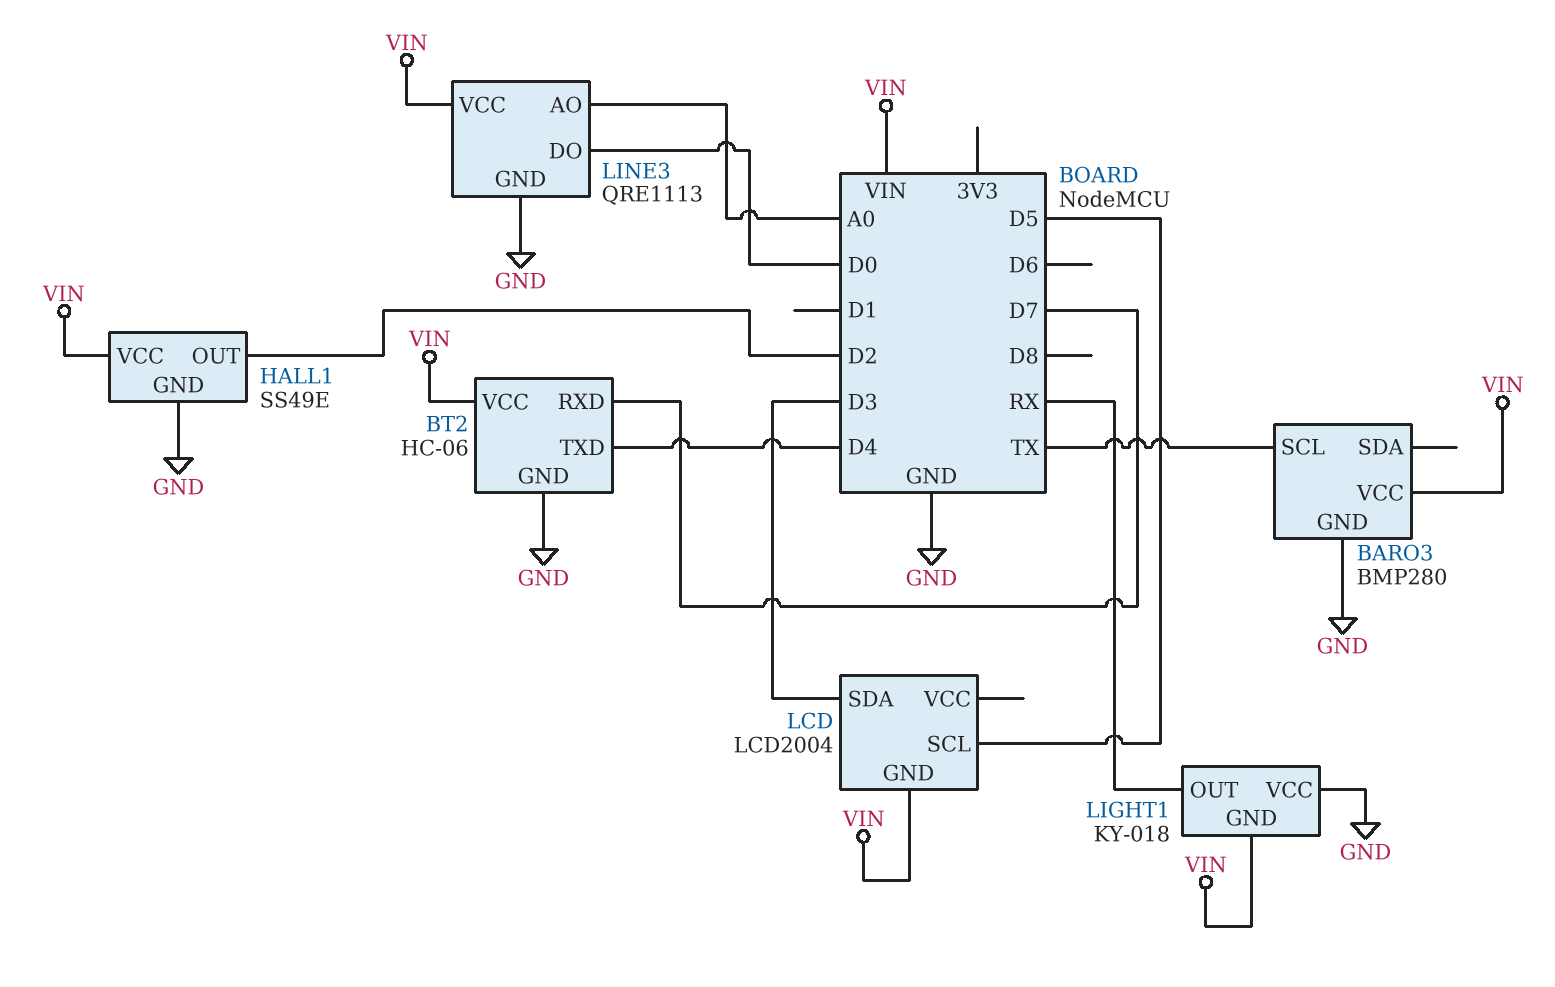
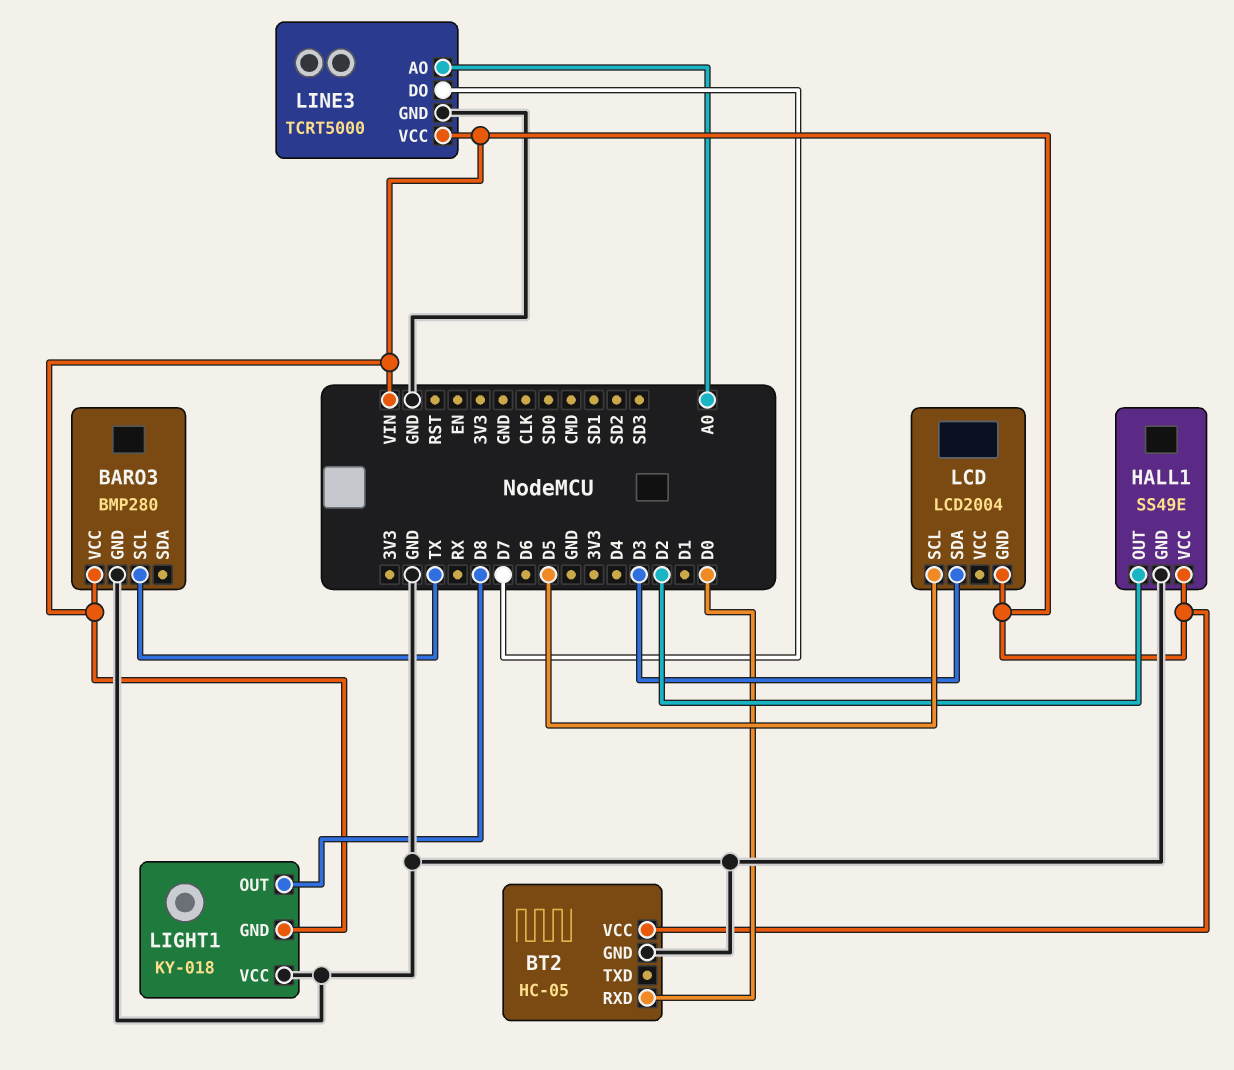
BT2: HC-06 -> HC-05
BT2 pin RXD: D7 -> D0
BT2 pin TXD: D4 -> none
LIGHT1 pin OUT: RX -> D8
LINE3: QRE1113 -> TCRT5000
LINE3 pin DO: D0 -> D7

